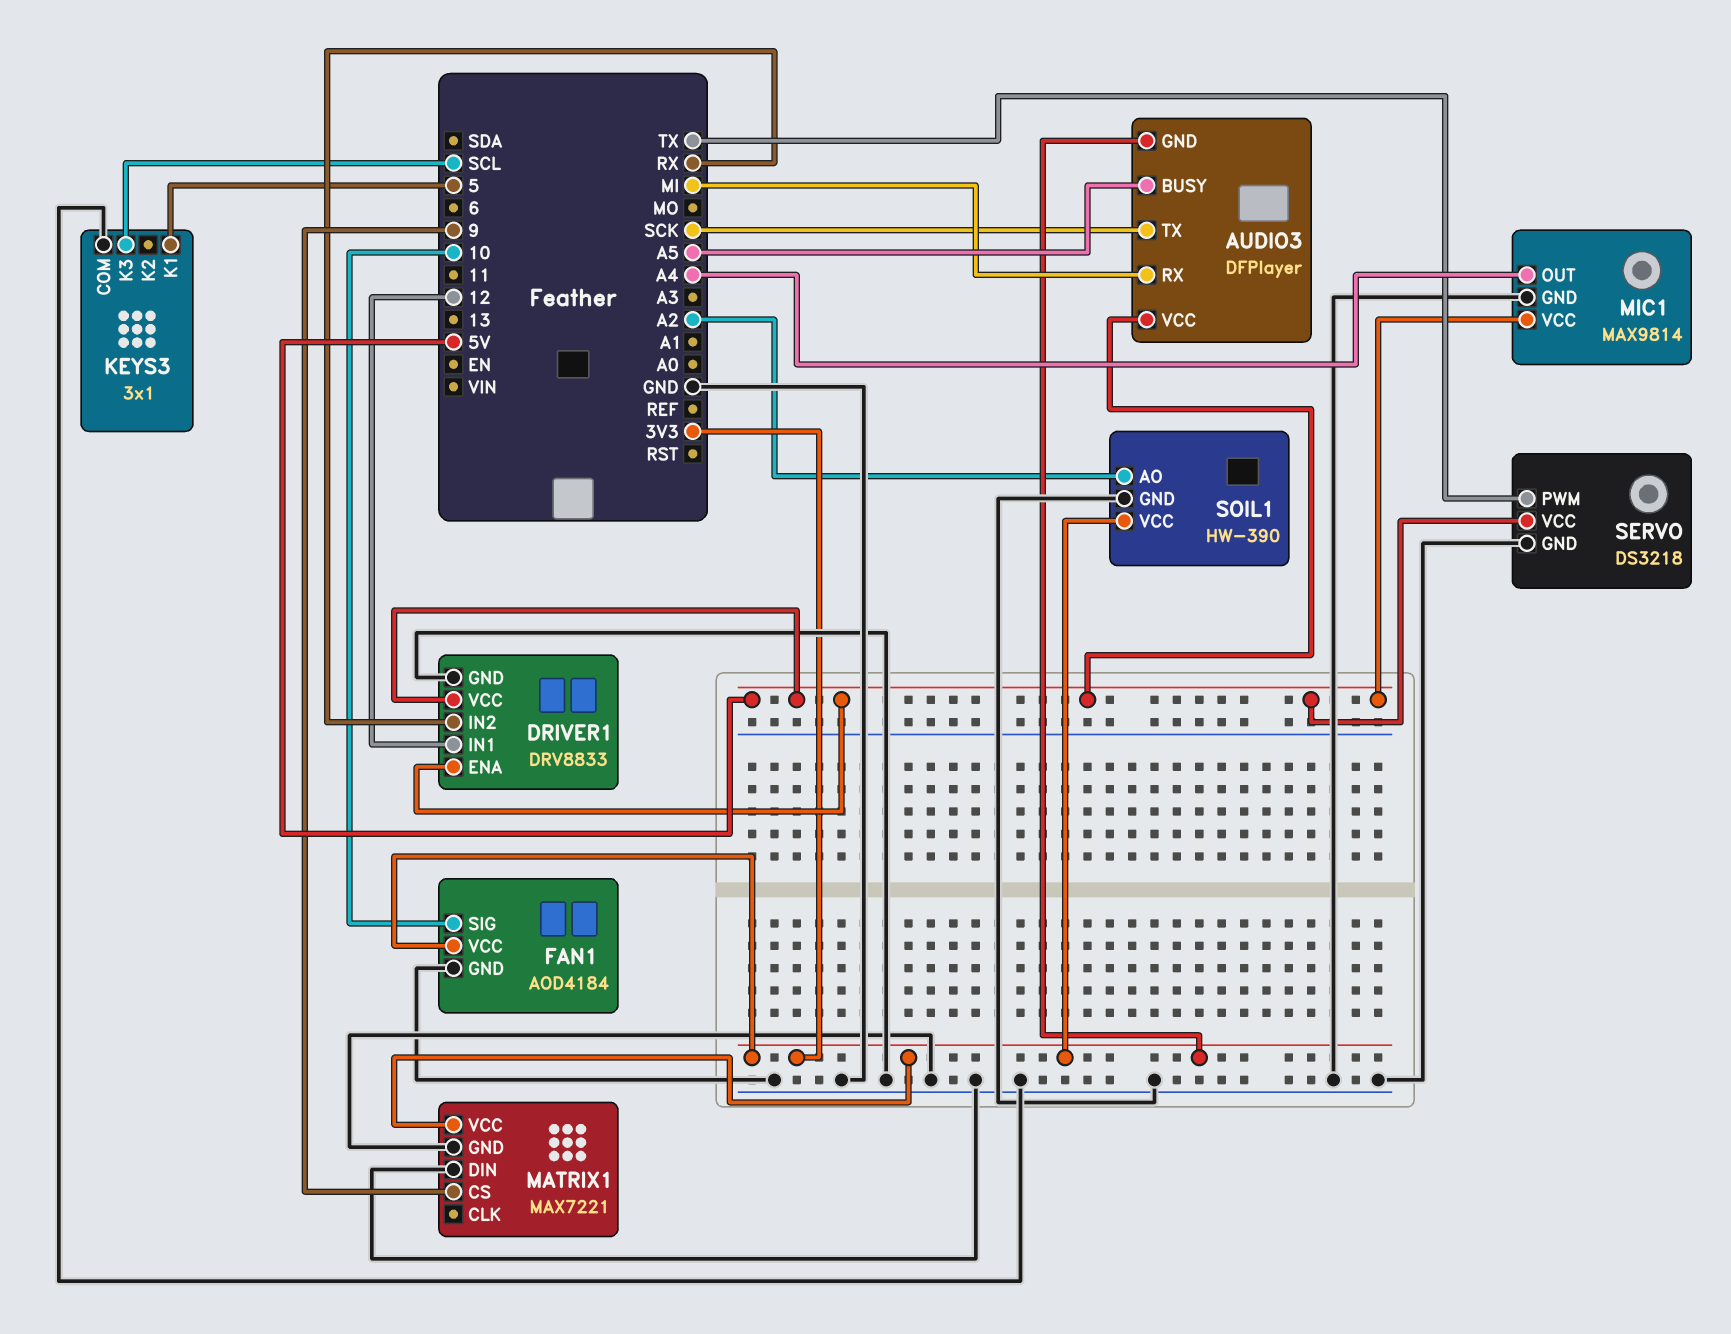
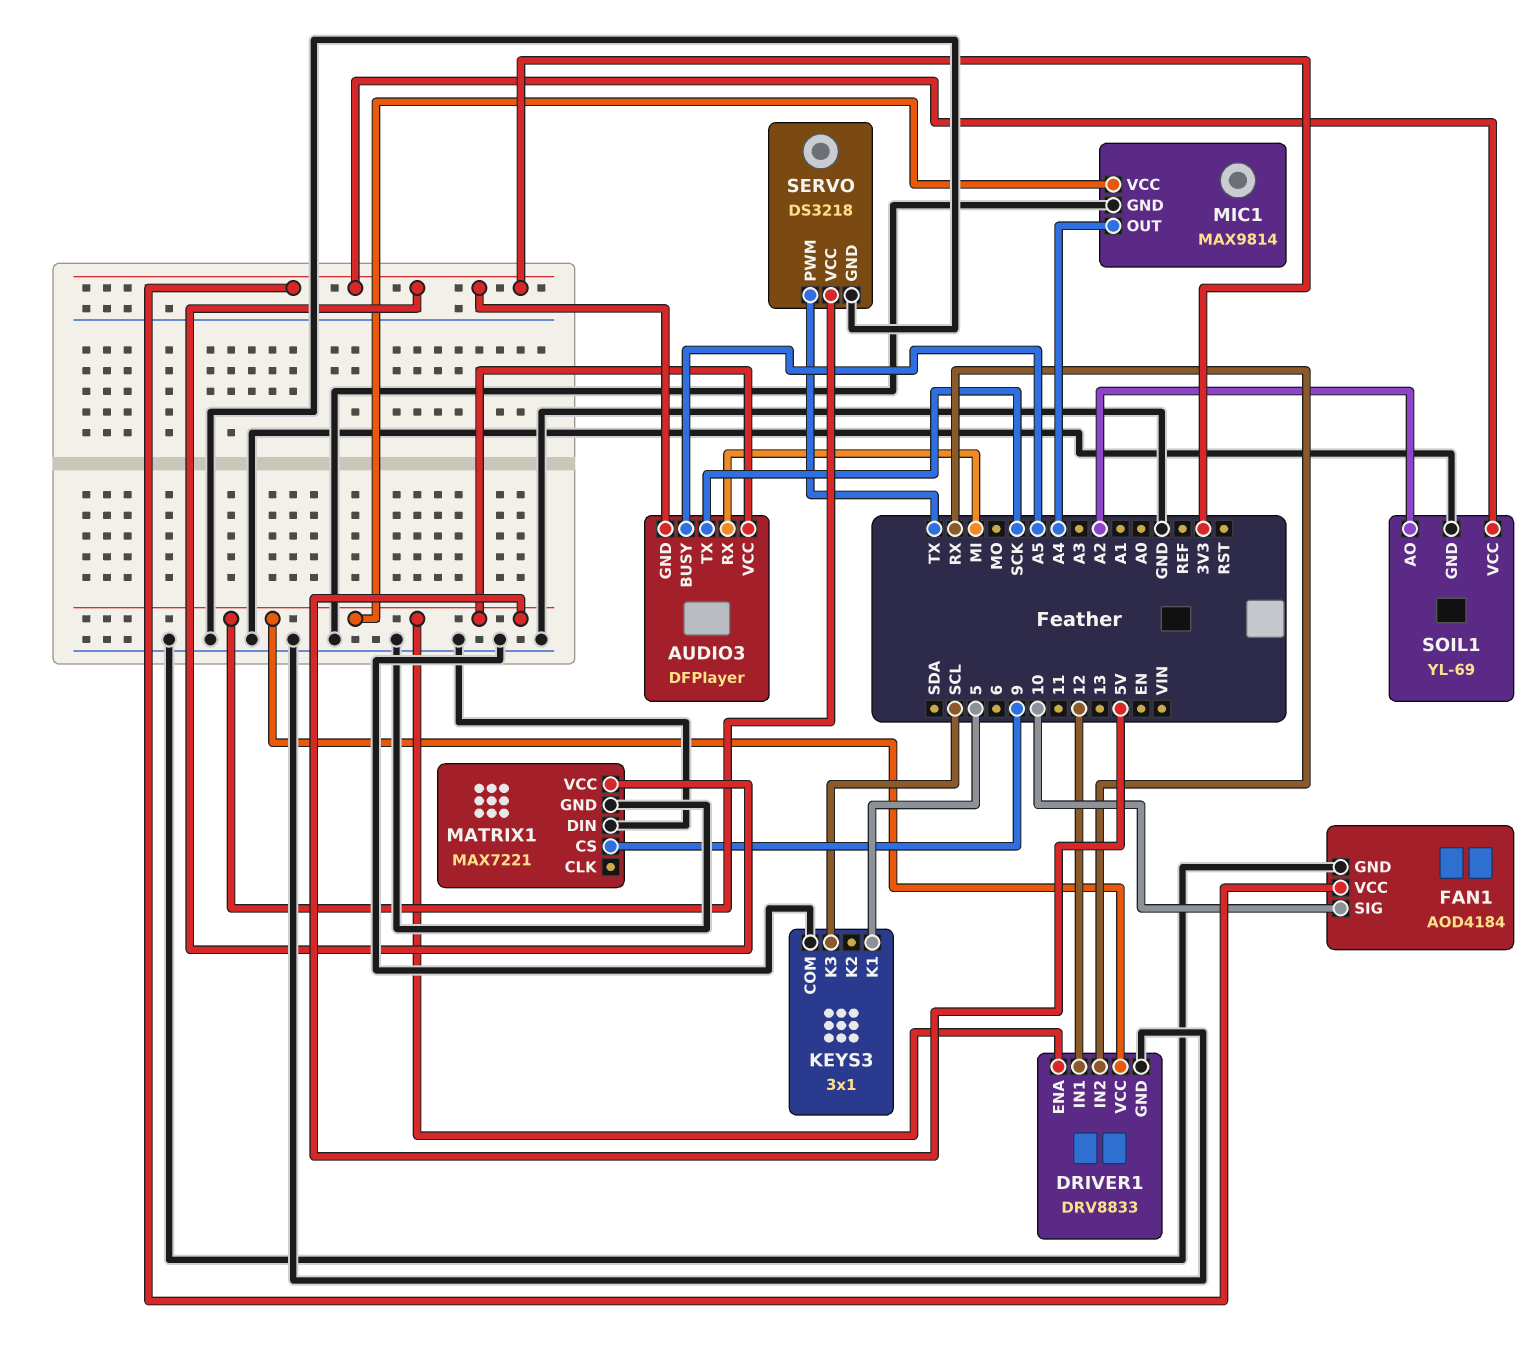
SOIL1: HW-390 -> YL-69

